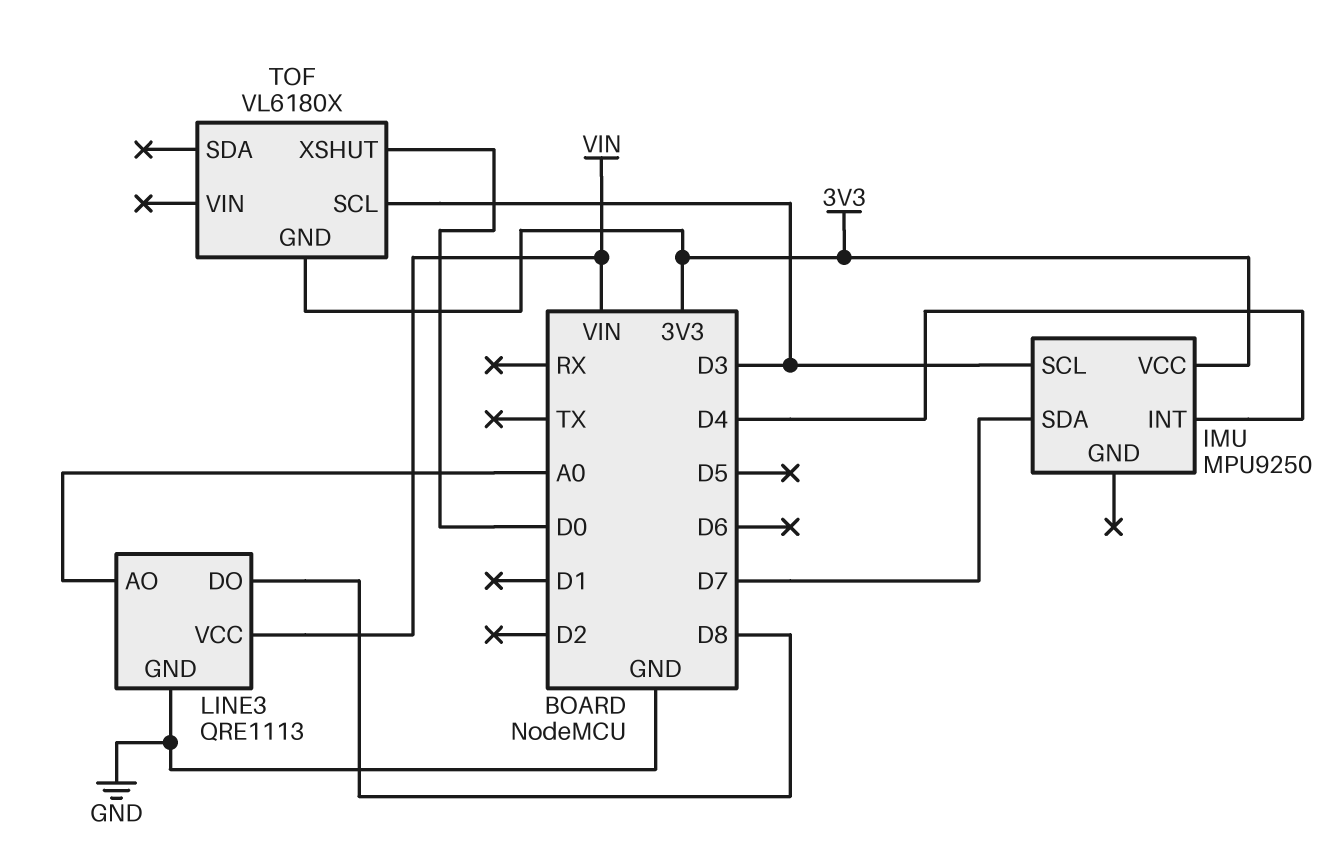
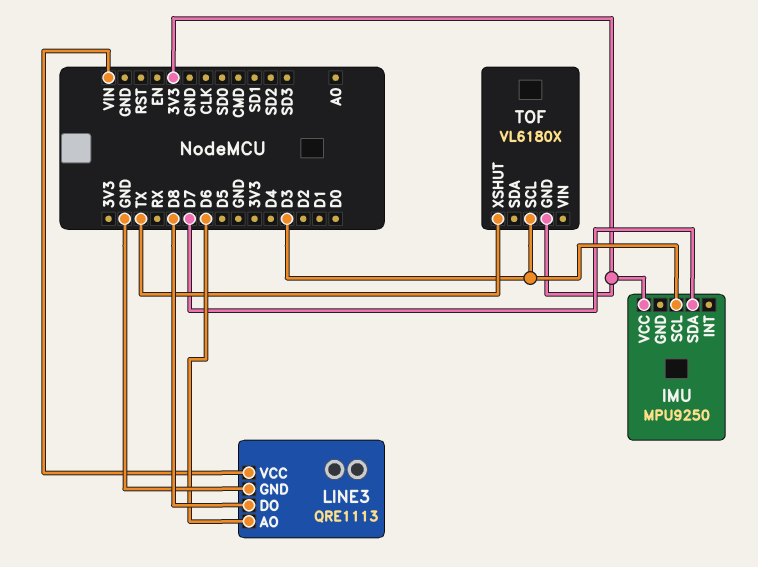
IMU pin INT: D4 -> none
LINE3 pin AO: A0 -> D6
TOF pin XSHUT: D0 -> TX

